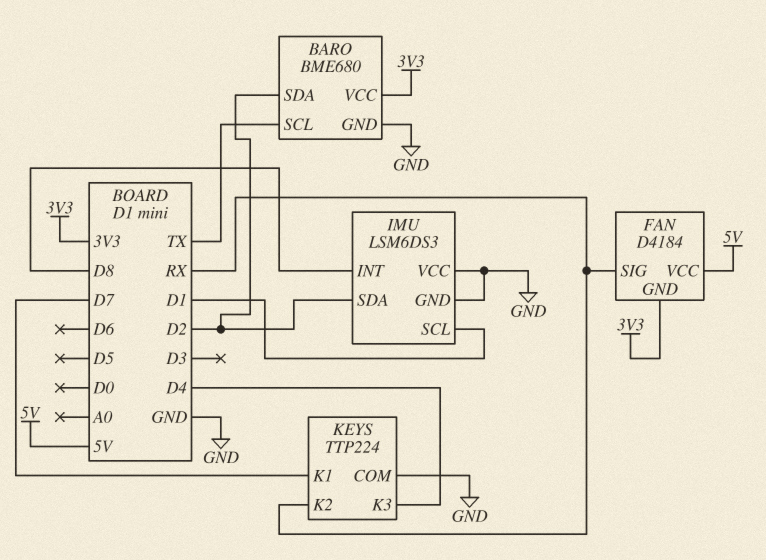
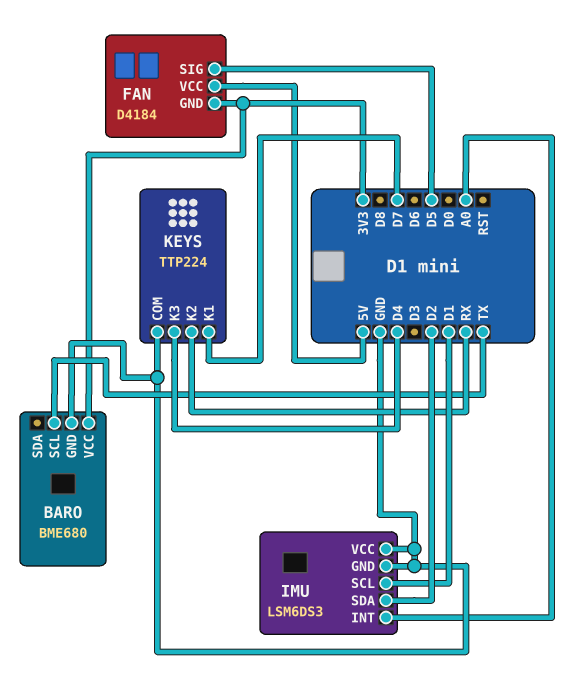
BARO pin SDA: D2 -> none
FAN pin SIG: RX -> D5
IMU pin INT: D8 -> A0

